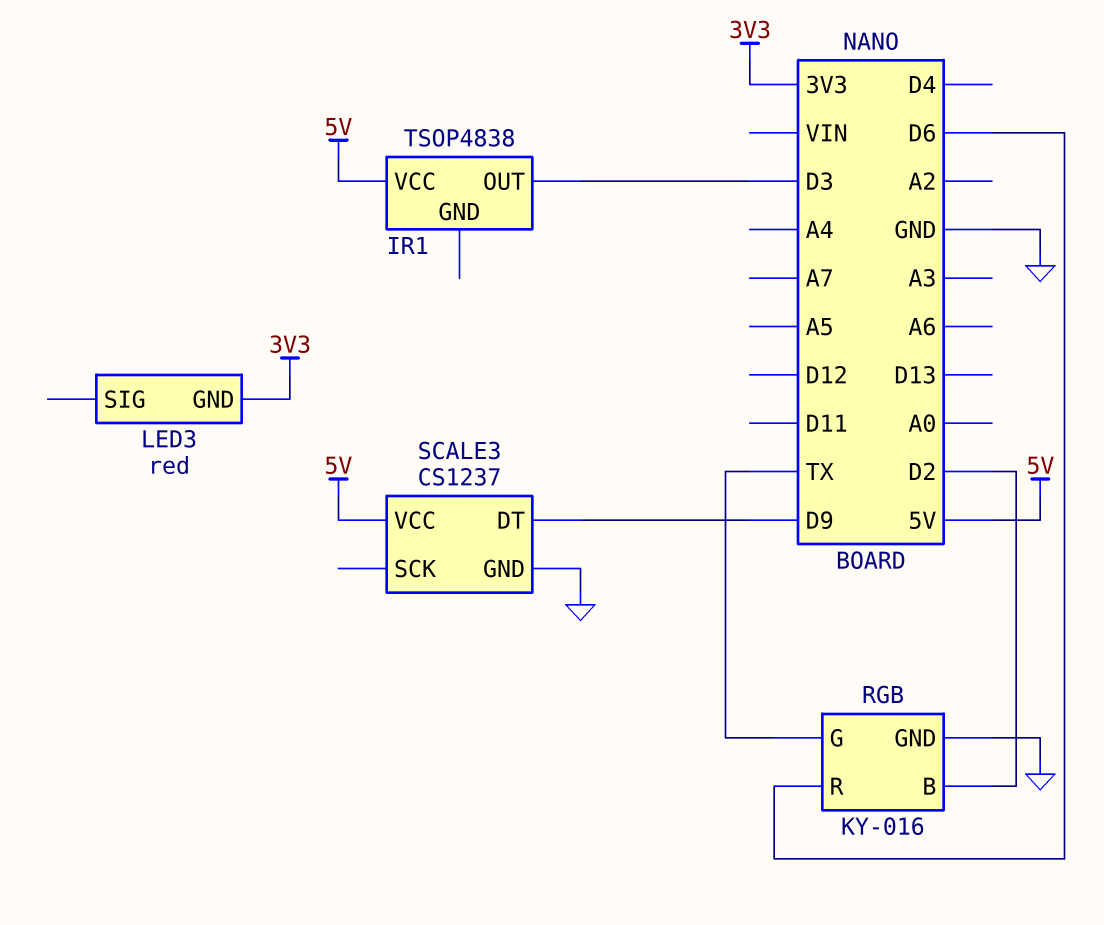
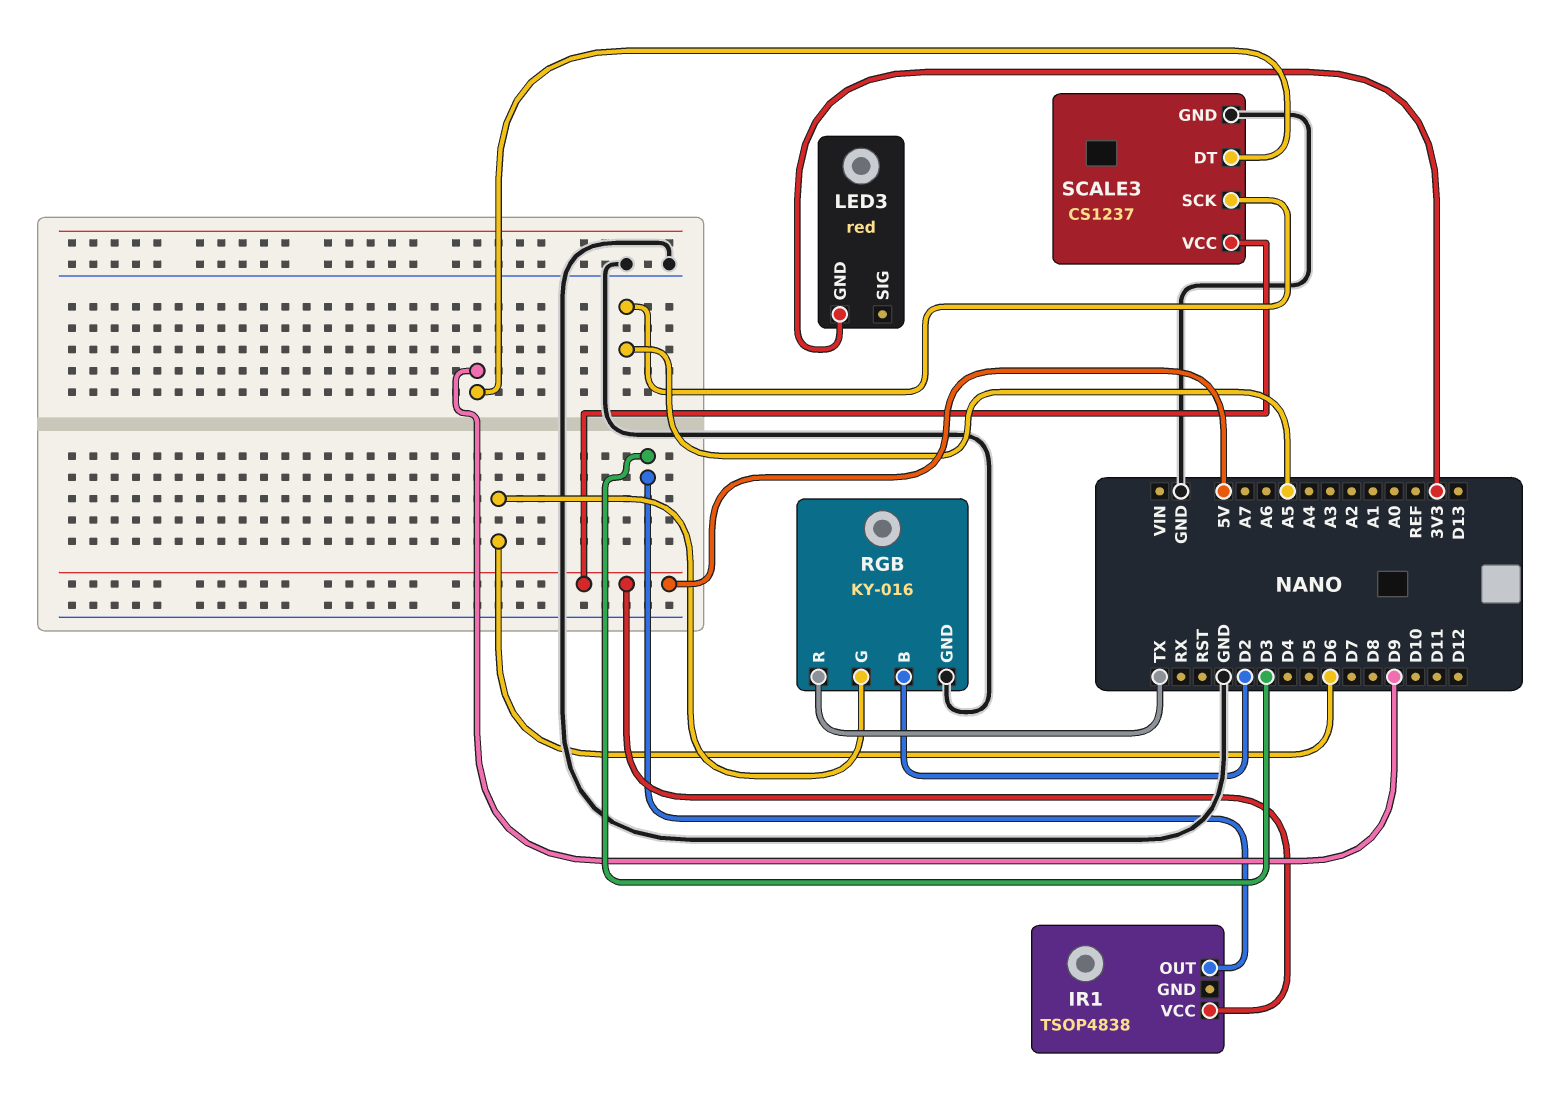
RGB pin G: TX -> D6
RGB pin R: D6 -> TX
SCALE3 pin SCK: none -> A5

